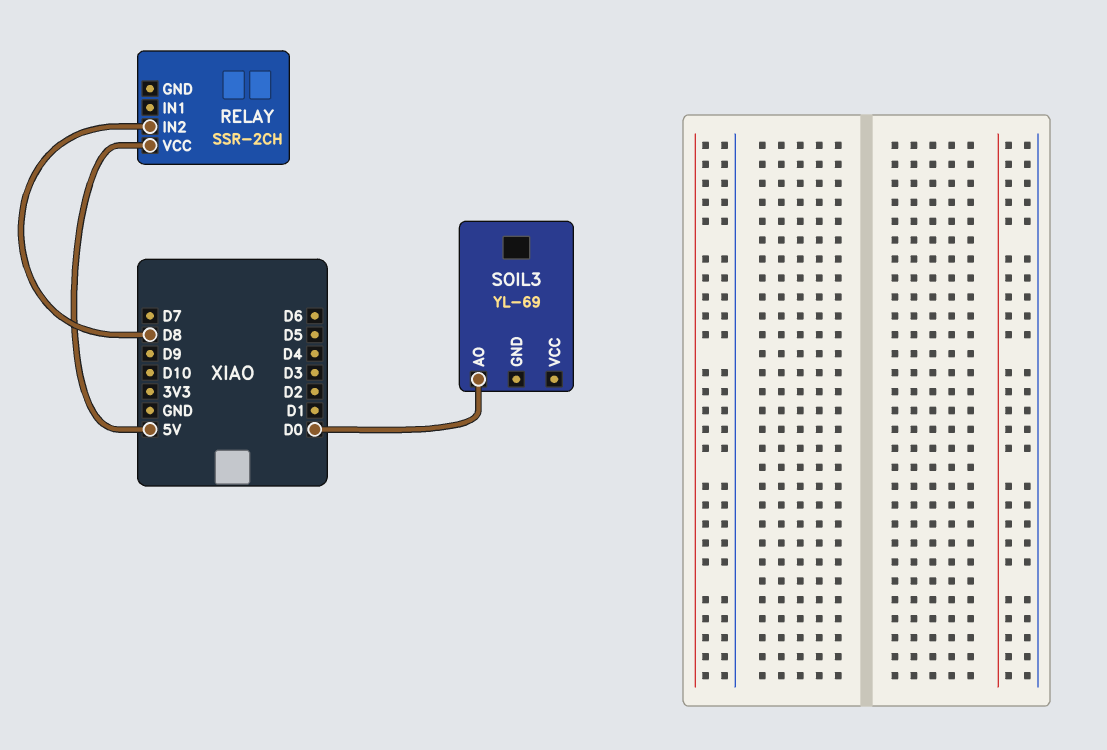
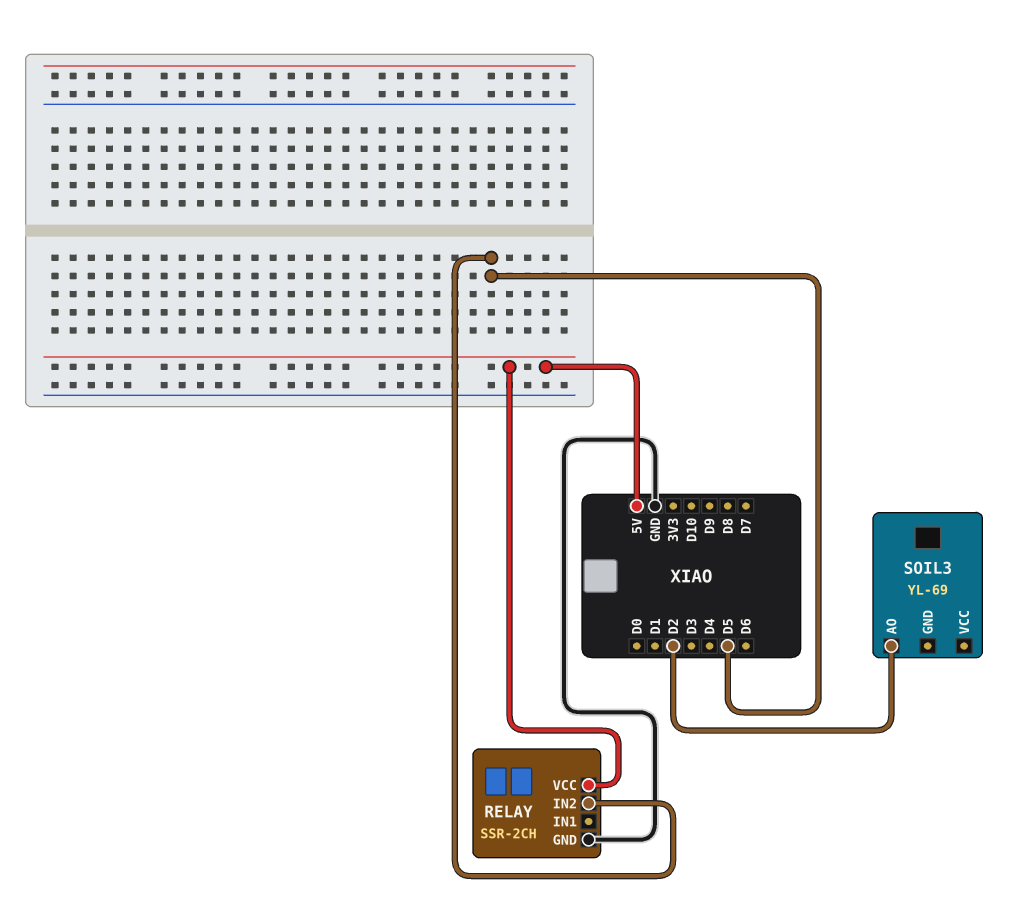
RELAY pin GND: none -> GND
RELAY pin IN2: D8 -> D5
SOIL3 pin AO: D0 -> D2

